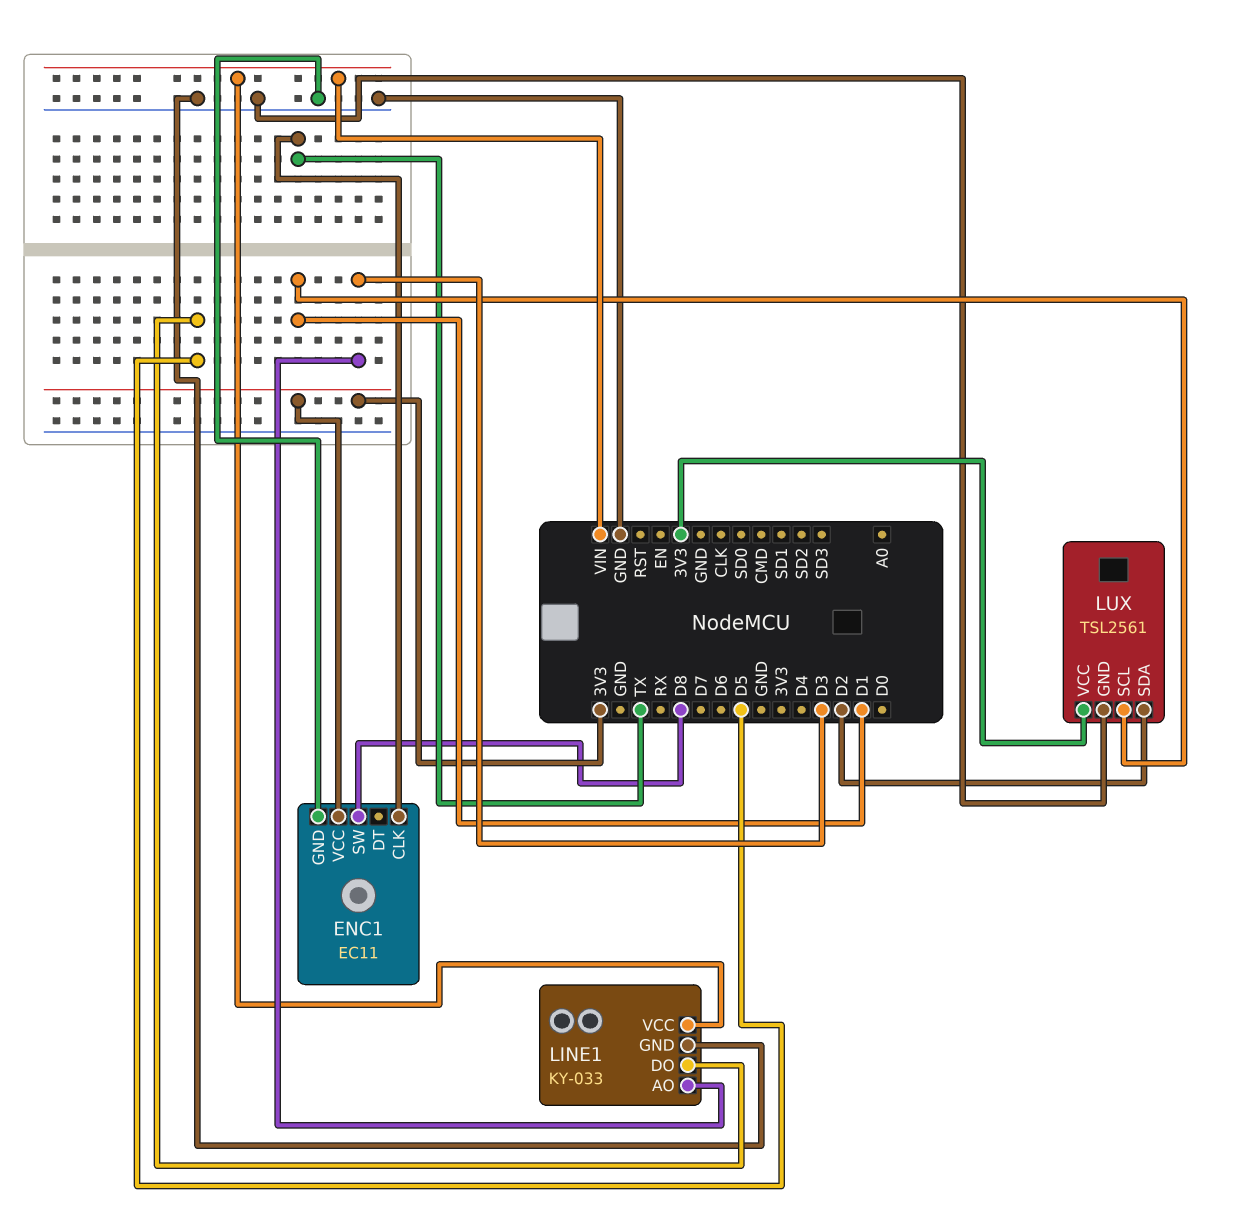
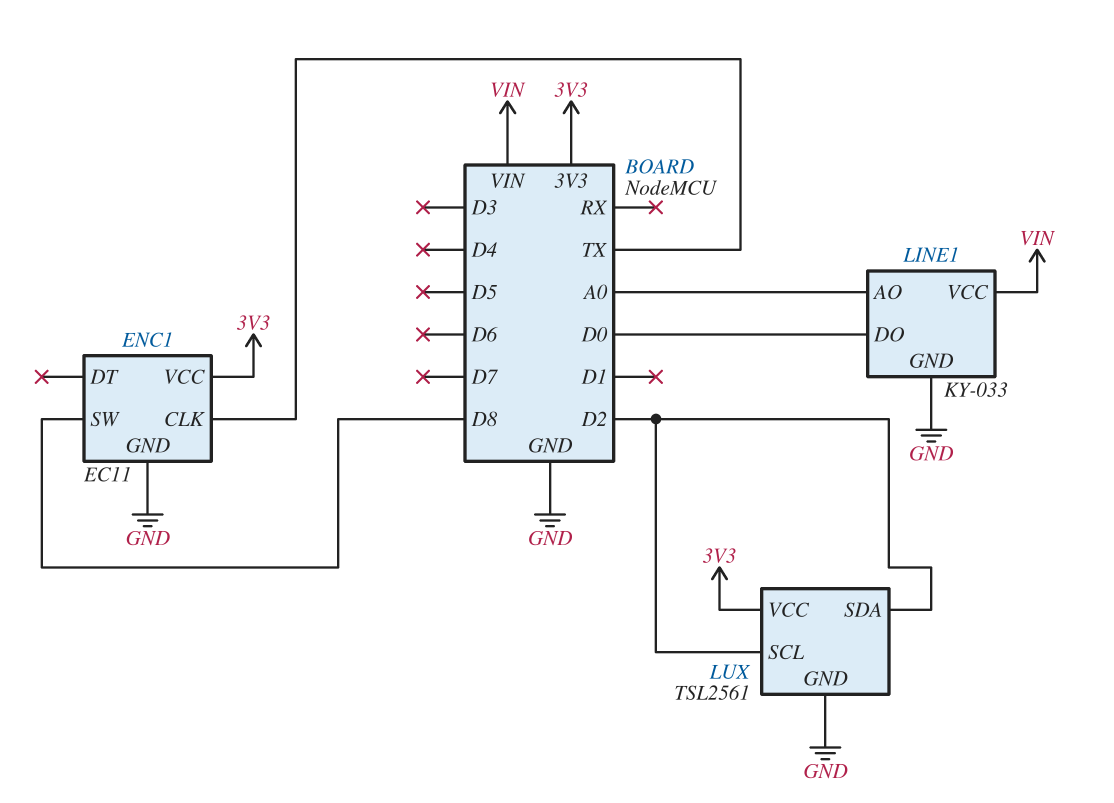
LINE1 pin AO: D3 -> A0
LINE1 pin DO: D5 -> D0
LUX pin SCL: D1 -> D2

